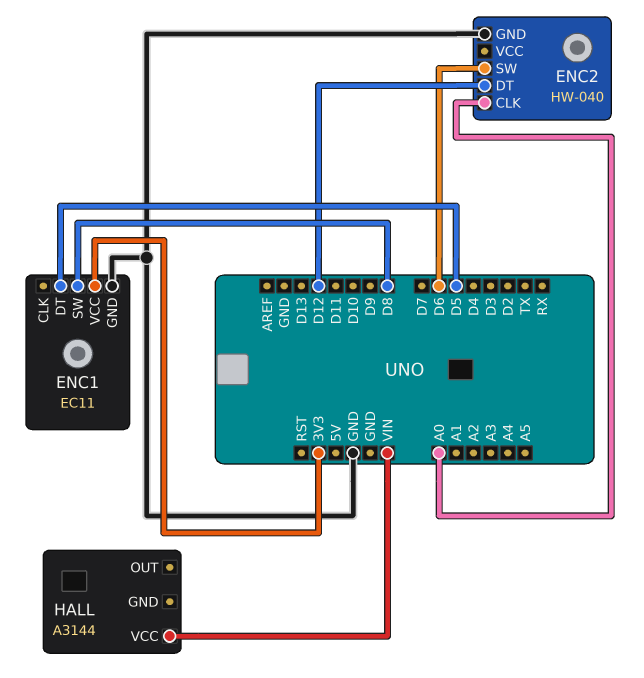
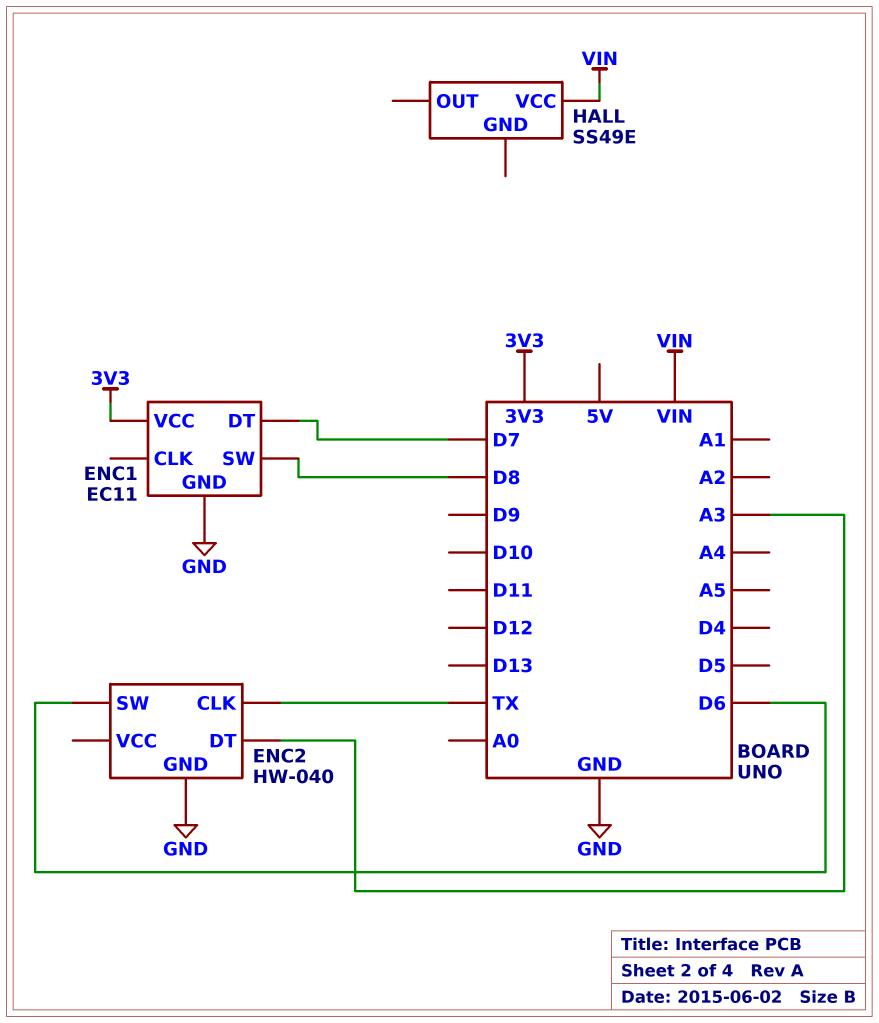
ENC1 pin DT: D5 -> D7
ENC2 pin CLK: A0 -> TX
ENC2 pin DT: D12 -> A3
HALL: A3144 -> SS49E

